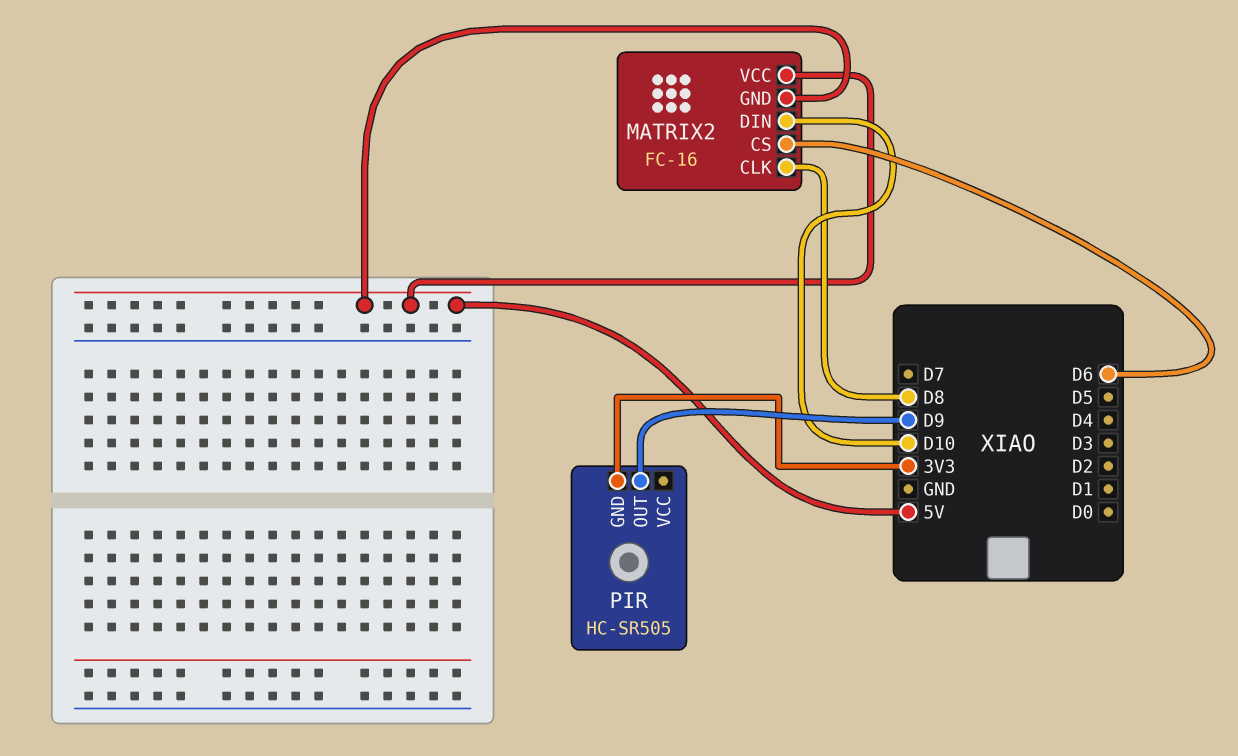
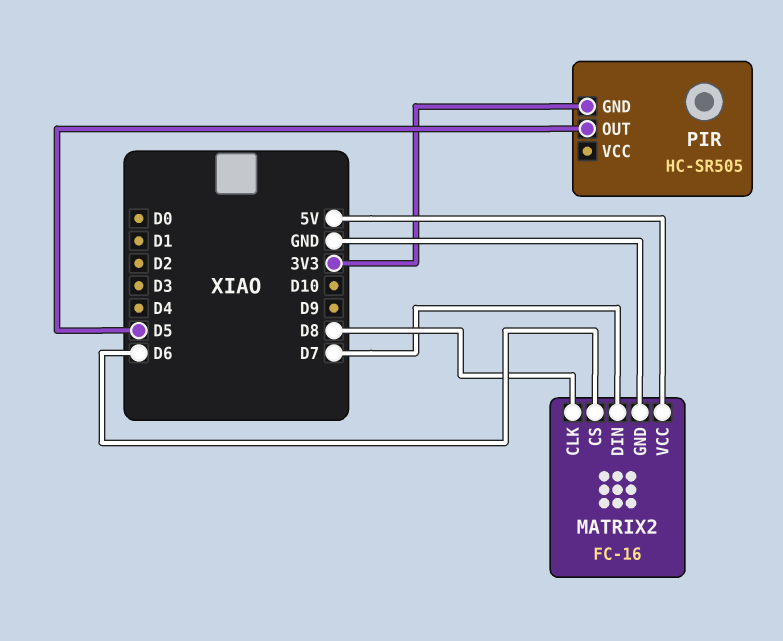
MATRIX2 pin DIN: D10 -> D7
MATRIX2 pin GND: 5V -> GND
PIR pin OUT: D9 -> D5

